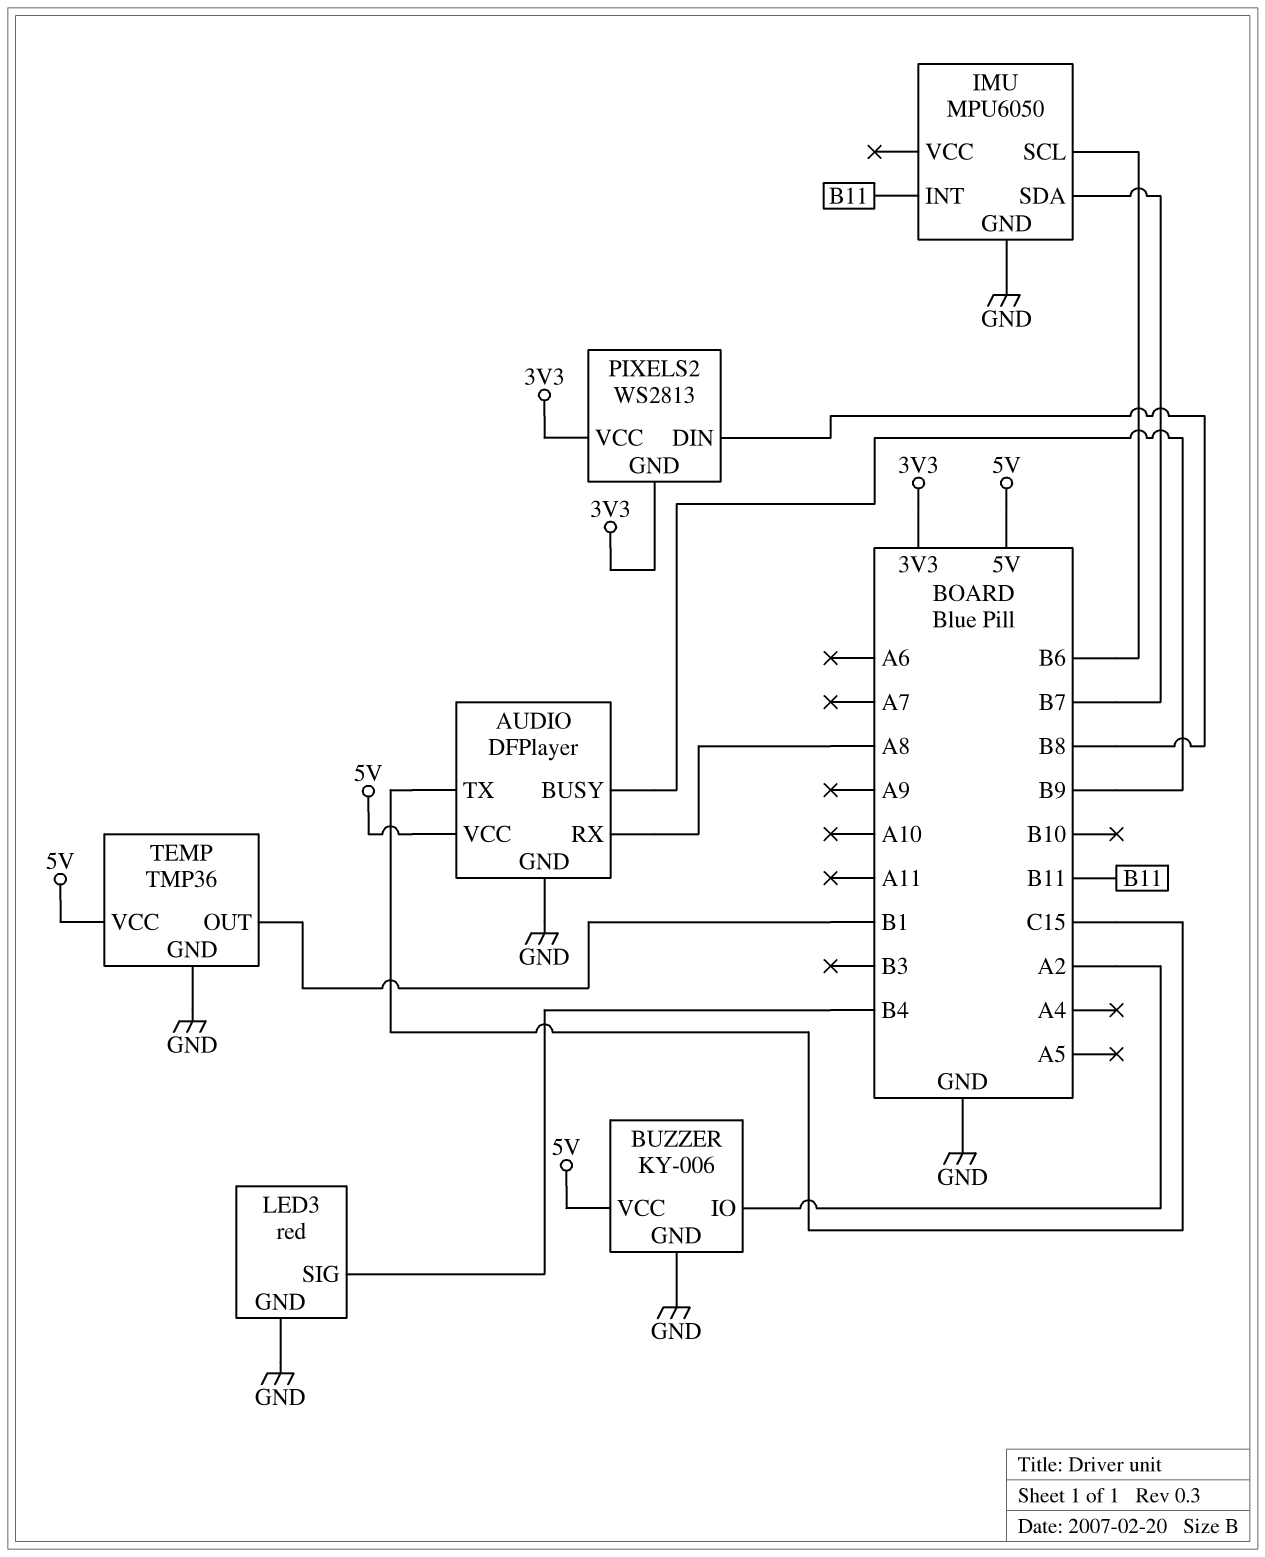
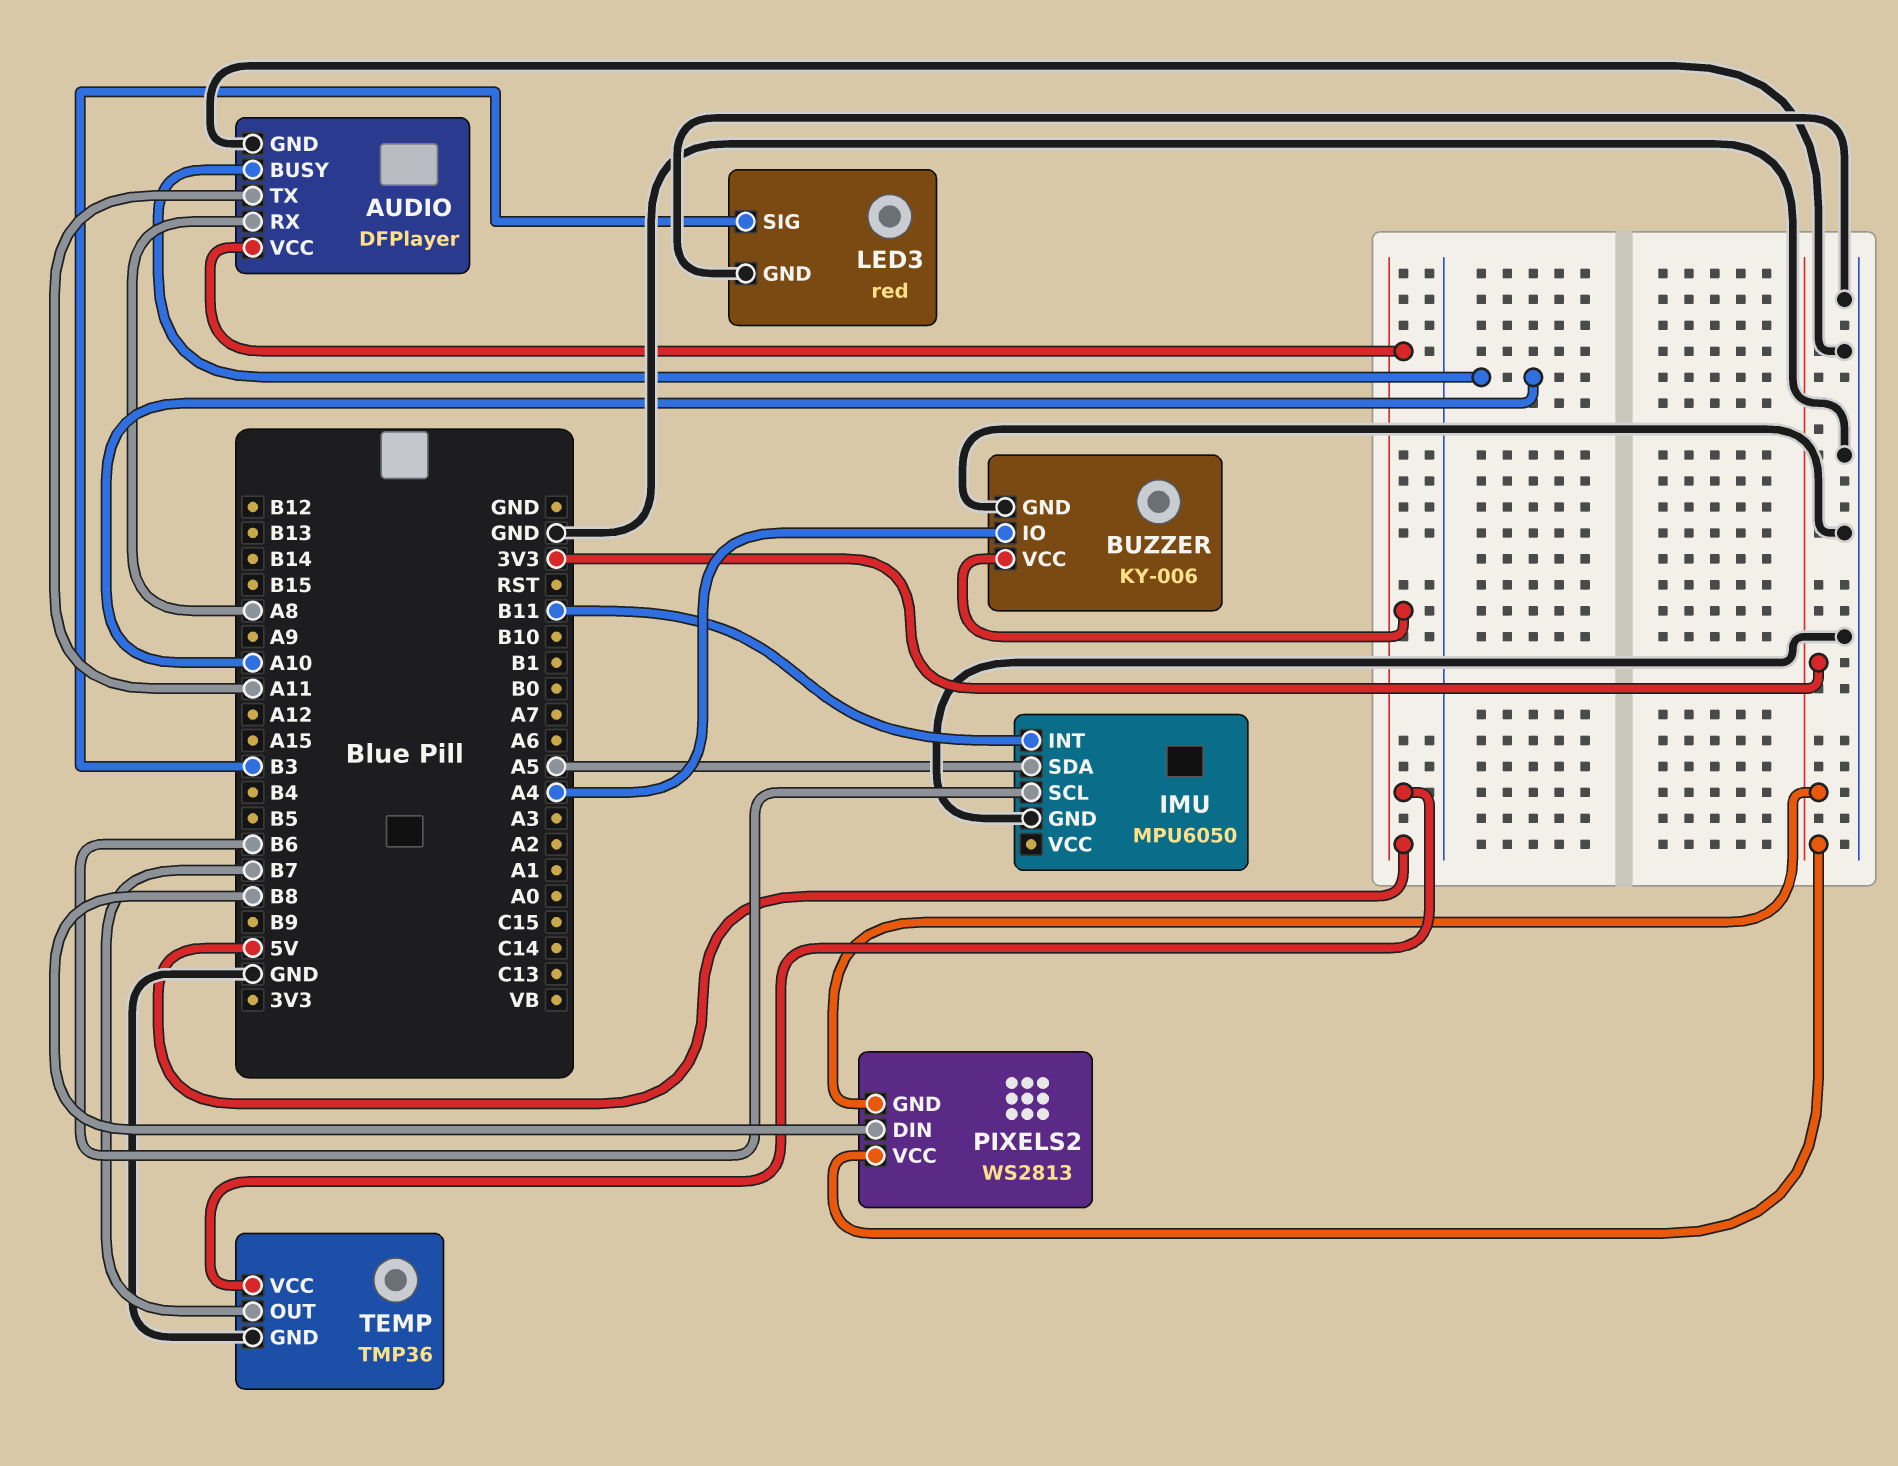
AUDIO pin BUSY: B9 -> A10
AUDIO pin TX: C15 -> A11
BUZZER pin IO: A2 -> A4
IMU pin SDA: B7 -> A5
LED3 pin SIG: B4 -> B3
TEMP pin OUT: B1 -> B7

